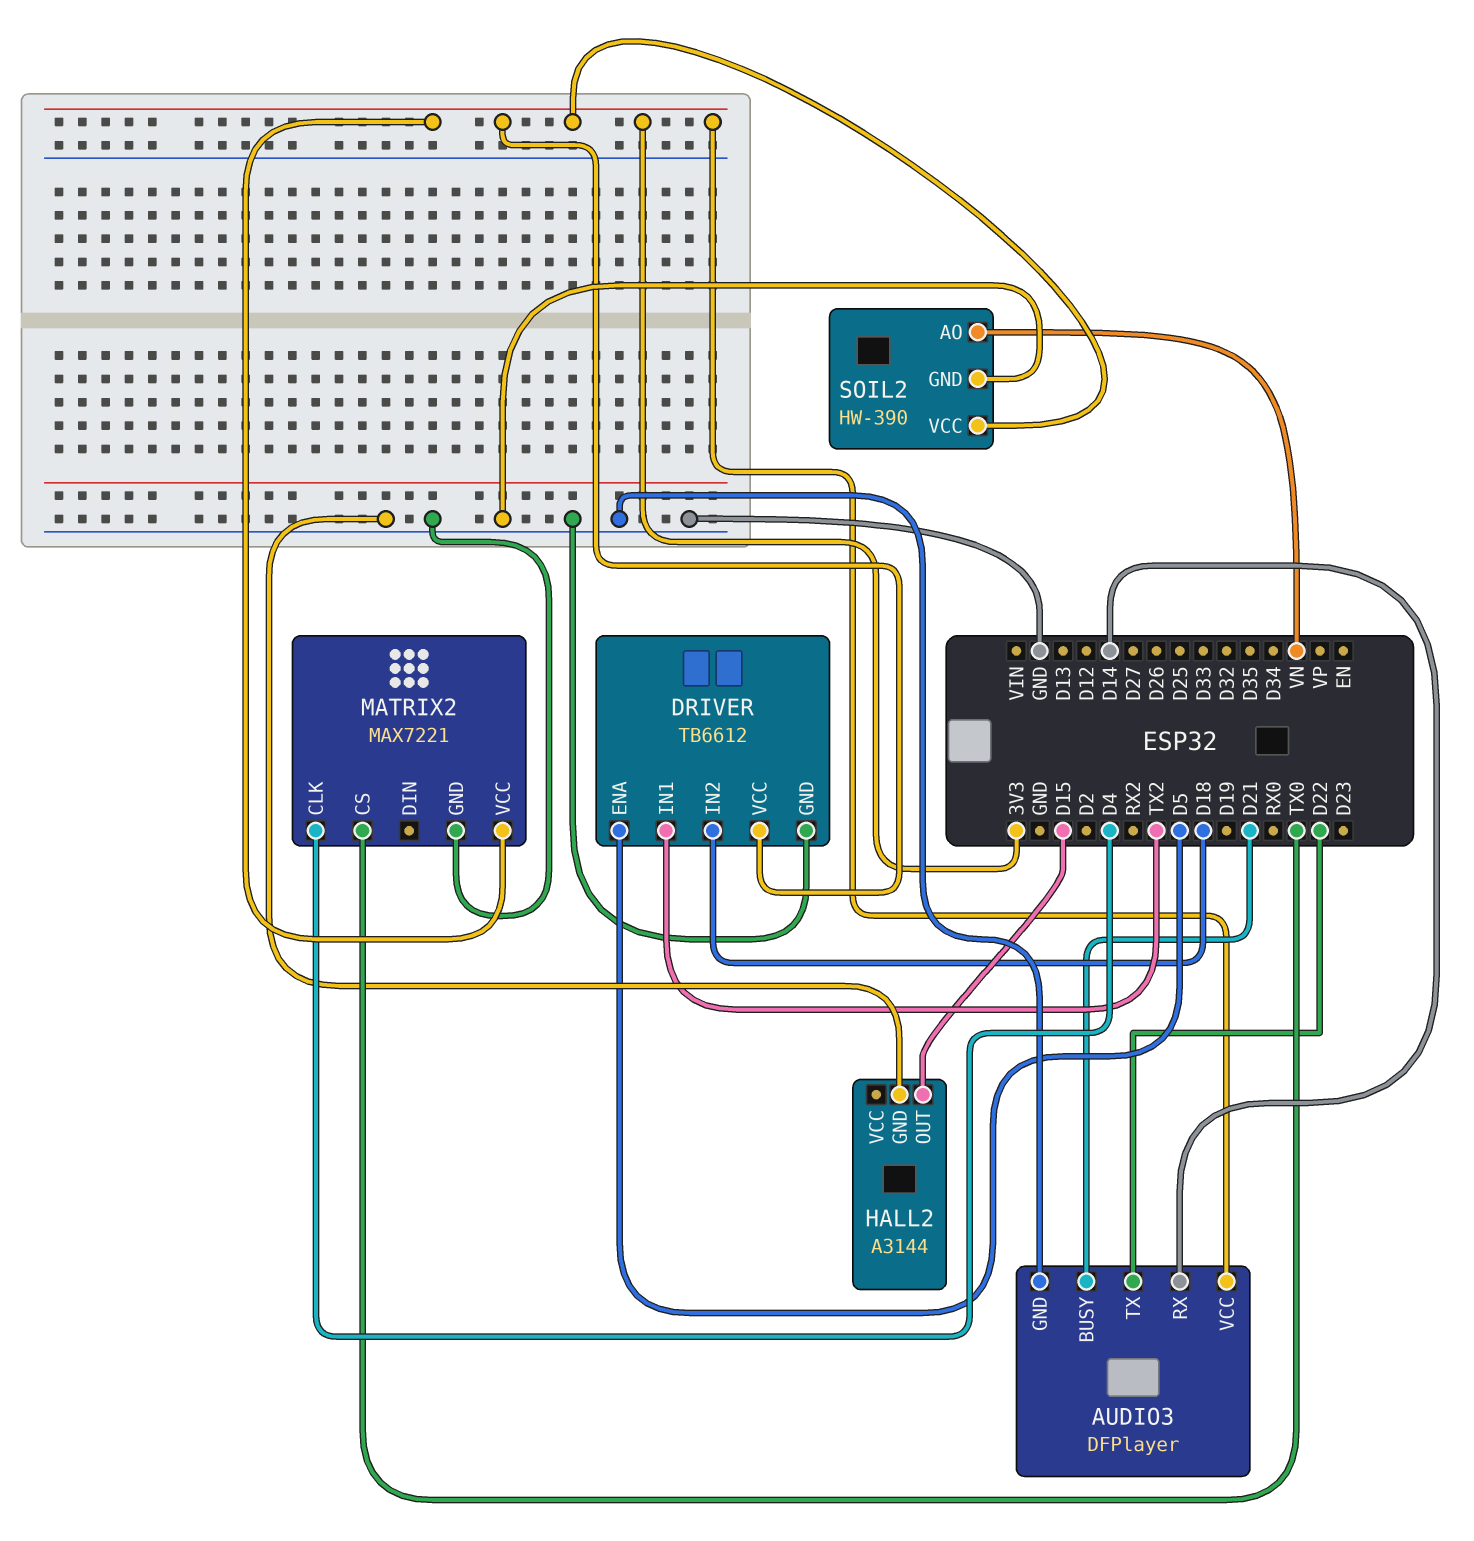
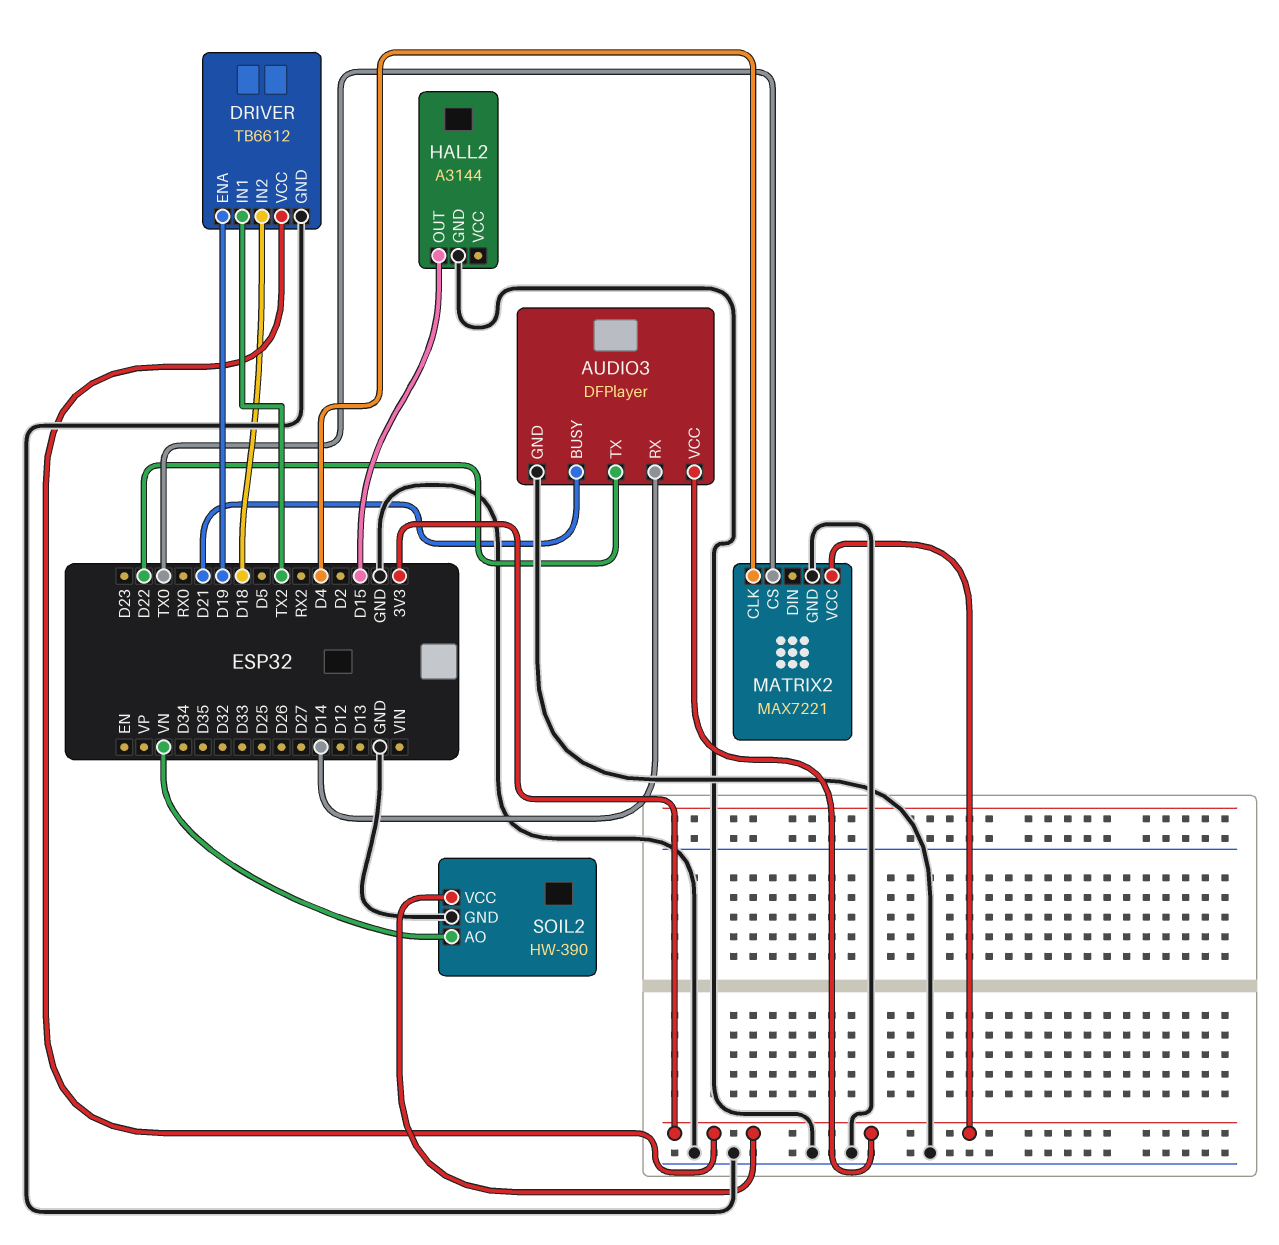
DRIVER pin ENA: D5 -> D19

